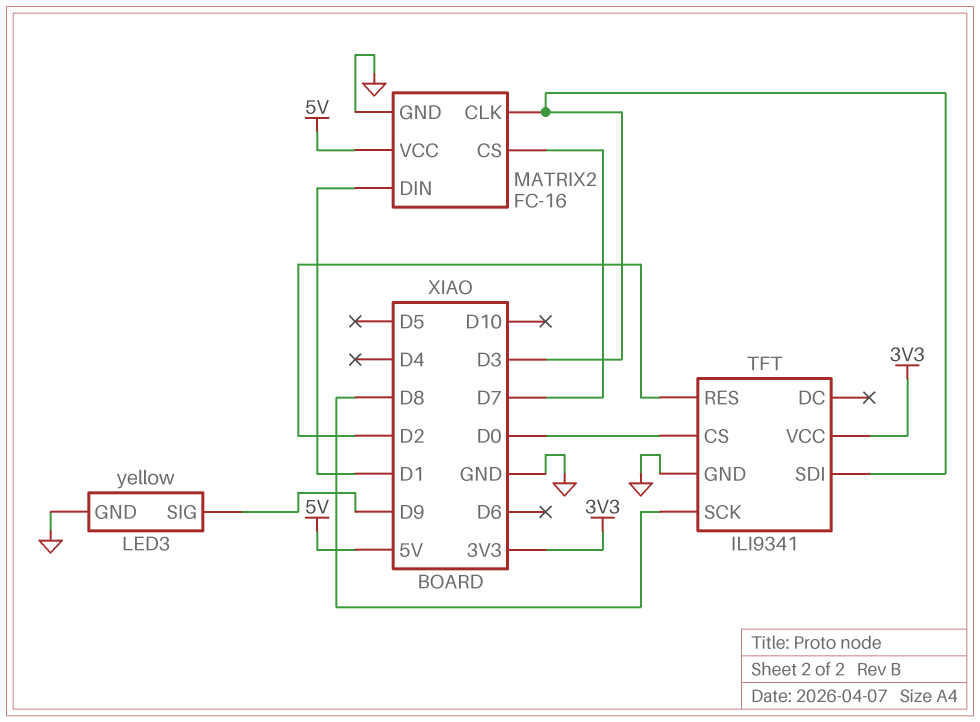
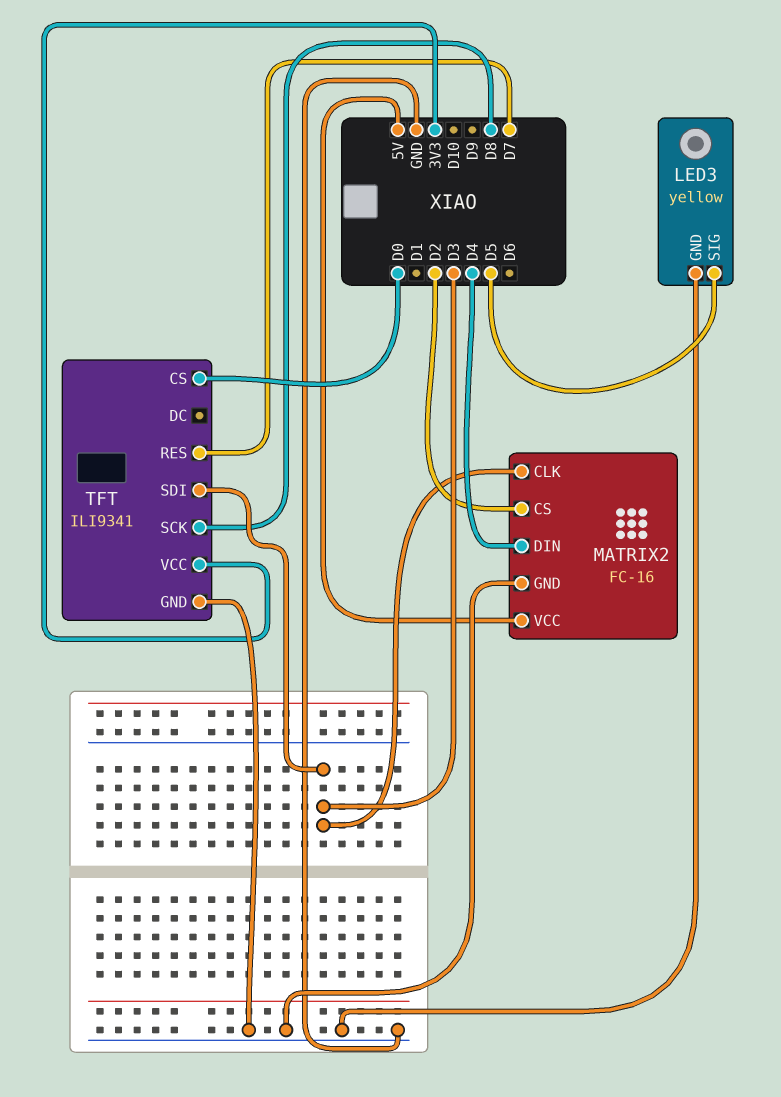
LED3 pin SIG: D9 -> D5
MATRIX2 pin CS: D7 -> D2
MATRIX2 pin DIN: D1 -> D4
TFT pin RES: D2 -> D7

